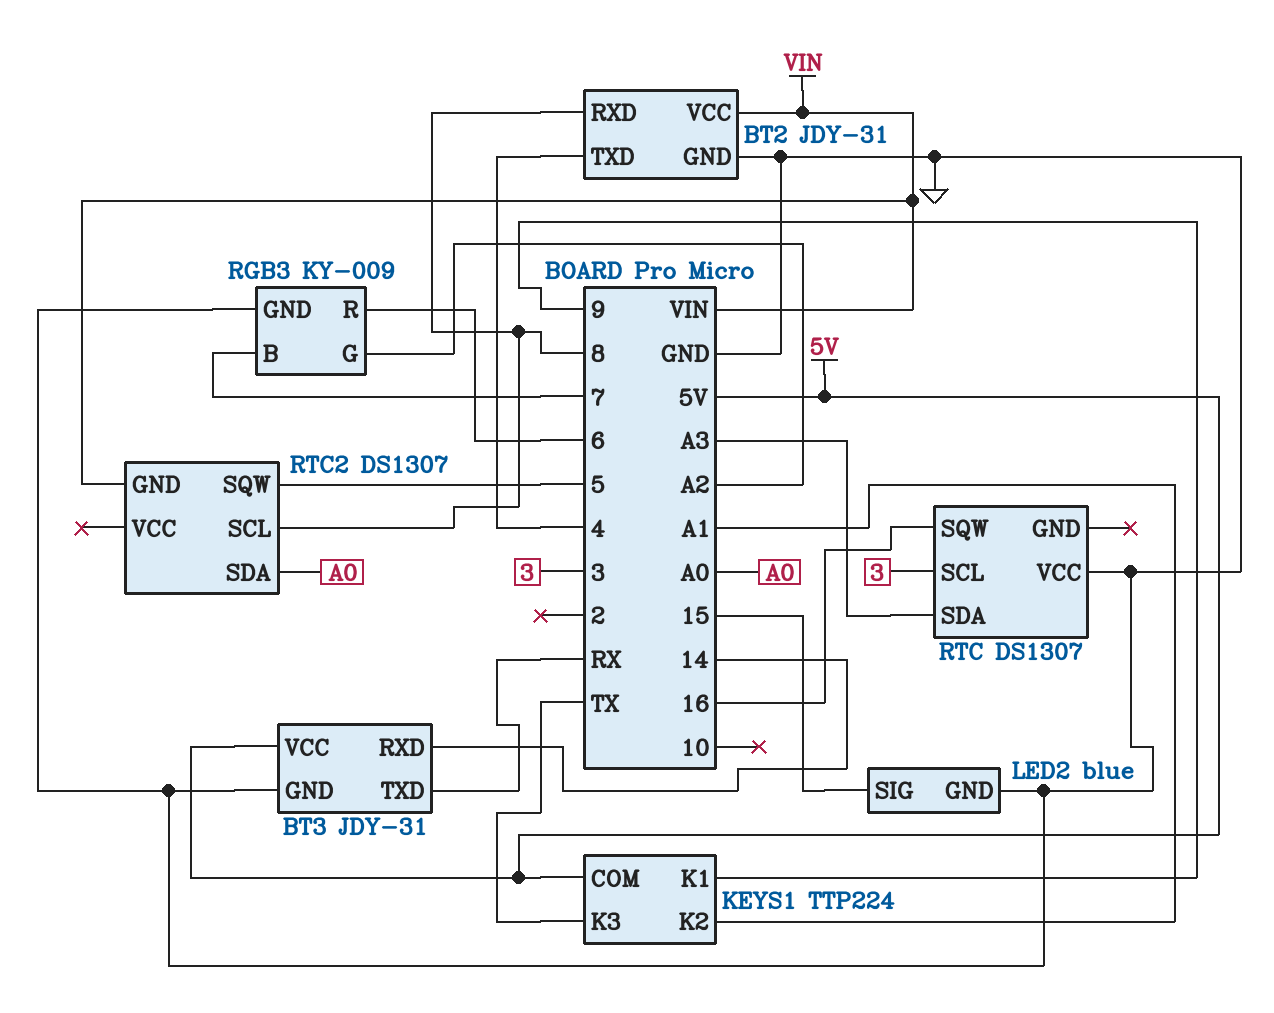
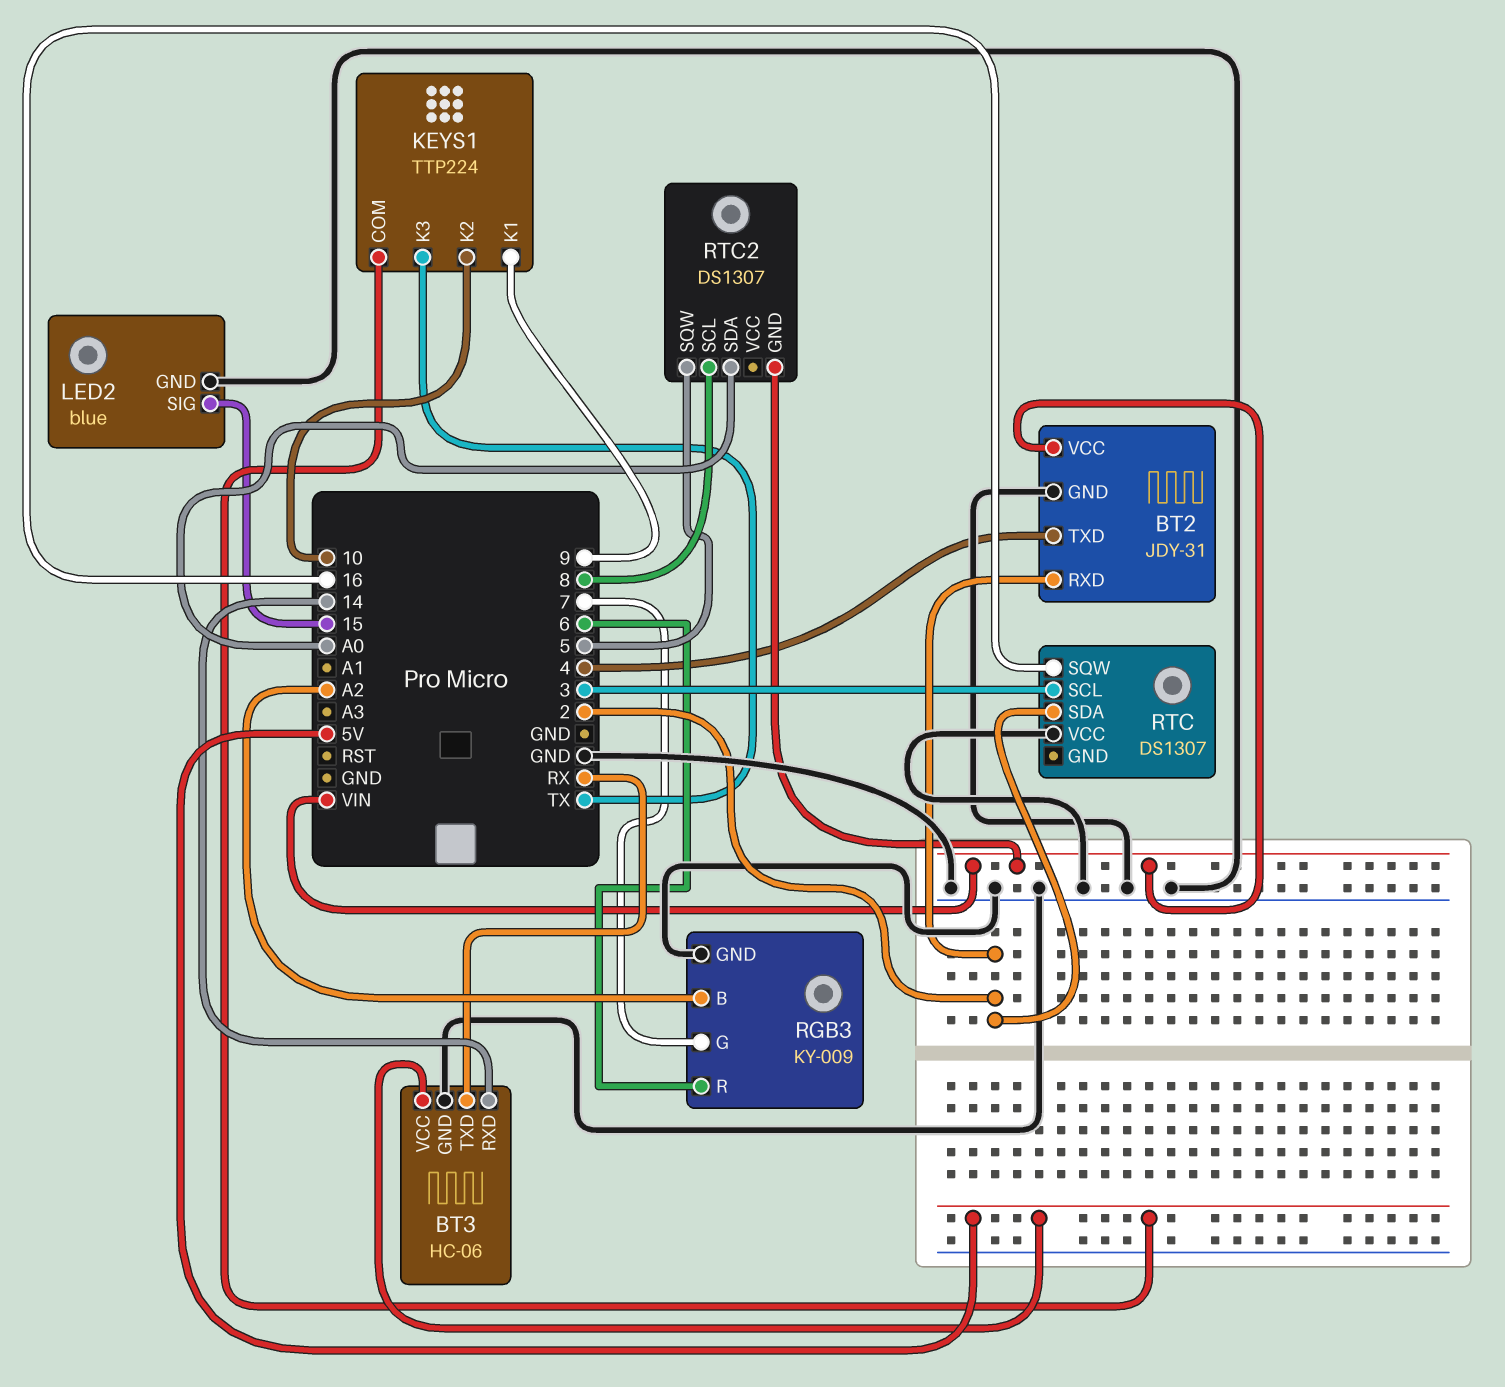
BT2 pin RXD: 8 -> 2
BT3: JDY-31 -> HC-06
KEYS1 pin K2: A1 -> 10
RGB3 pin B: 7 -> A2
RGB3 pin G: A2 -> 7
RTC pin SDA: A3 -> 2

